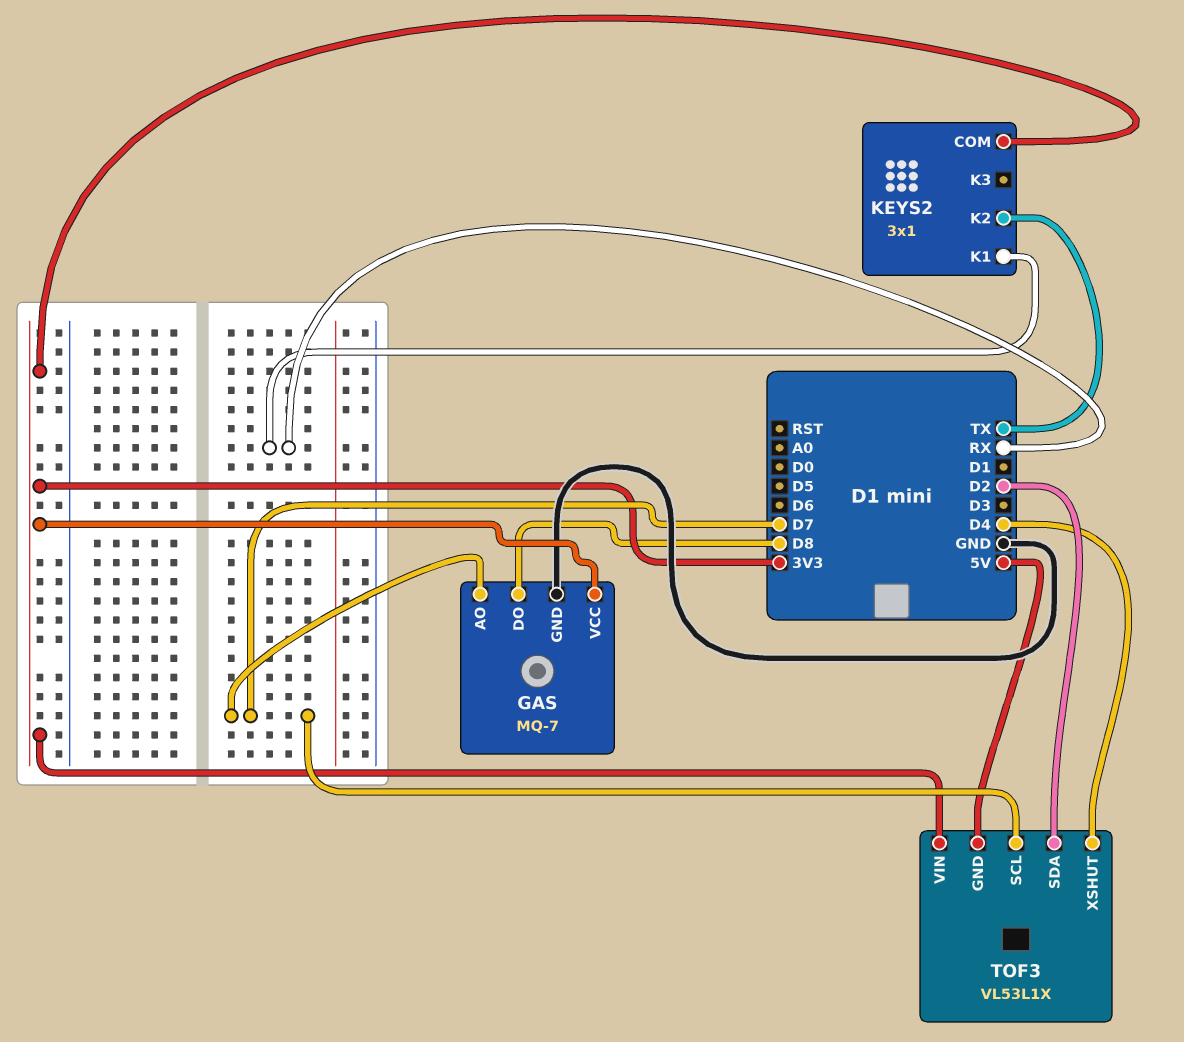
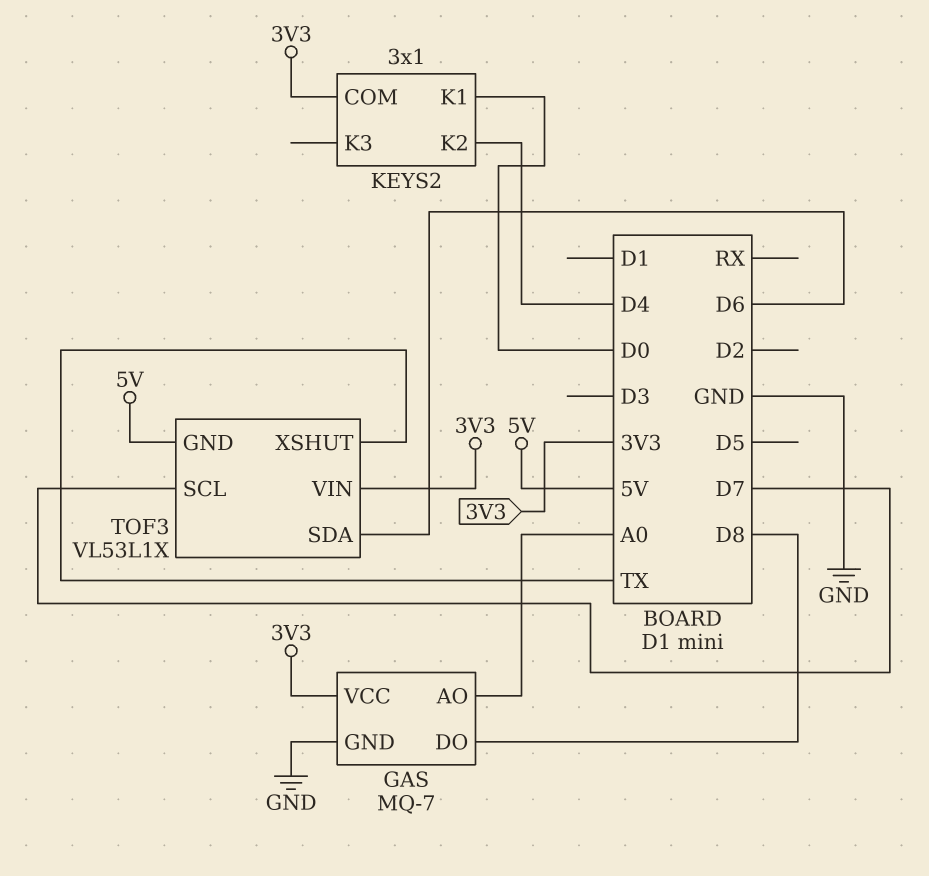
GAS pin AO: D7 -> A0
KEYS2 pin K1: RX -> D0
KEYS2 pin K2: TX -> D4
TOF3 pin SDA: D2 -> D6
TOF3 pin XSHUT: D4 -> TX

